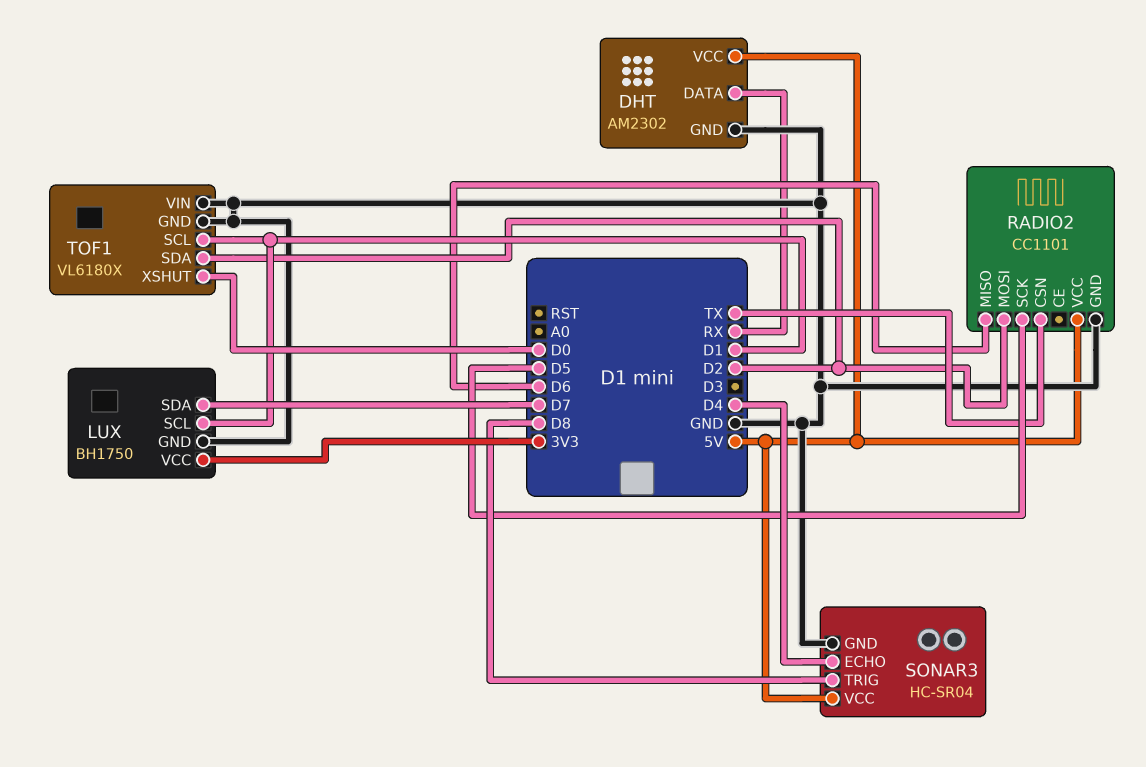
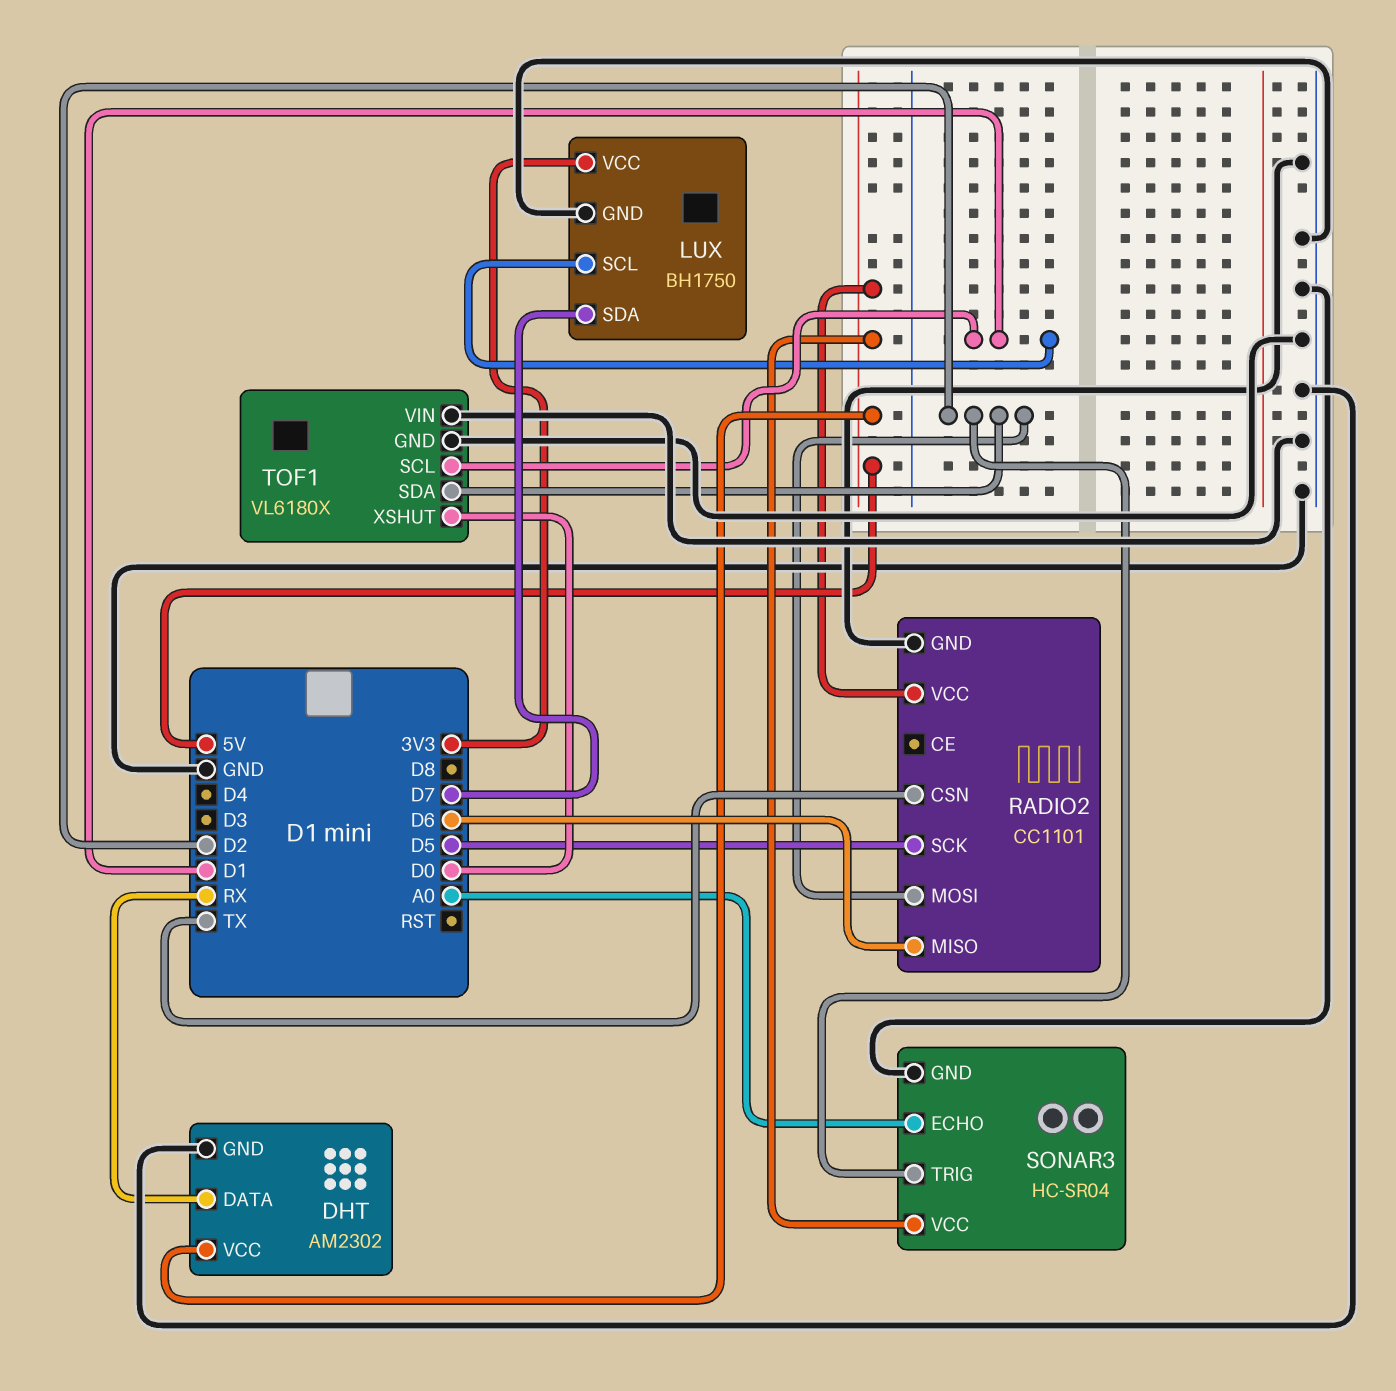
SONAR3 pin ECHO: D4 -> A0
SONAR3 pin TRIG: D8 -> D2

